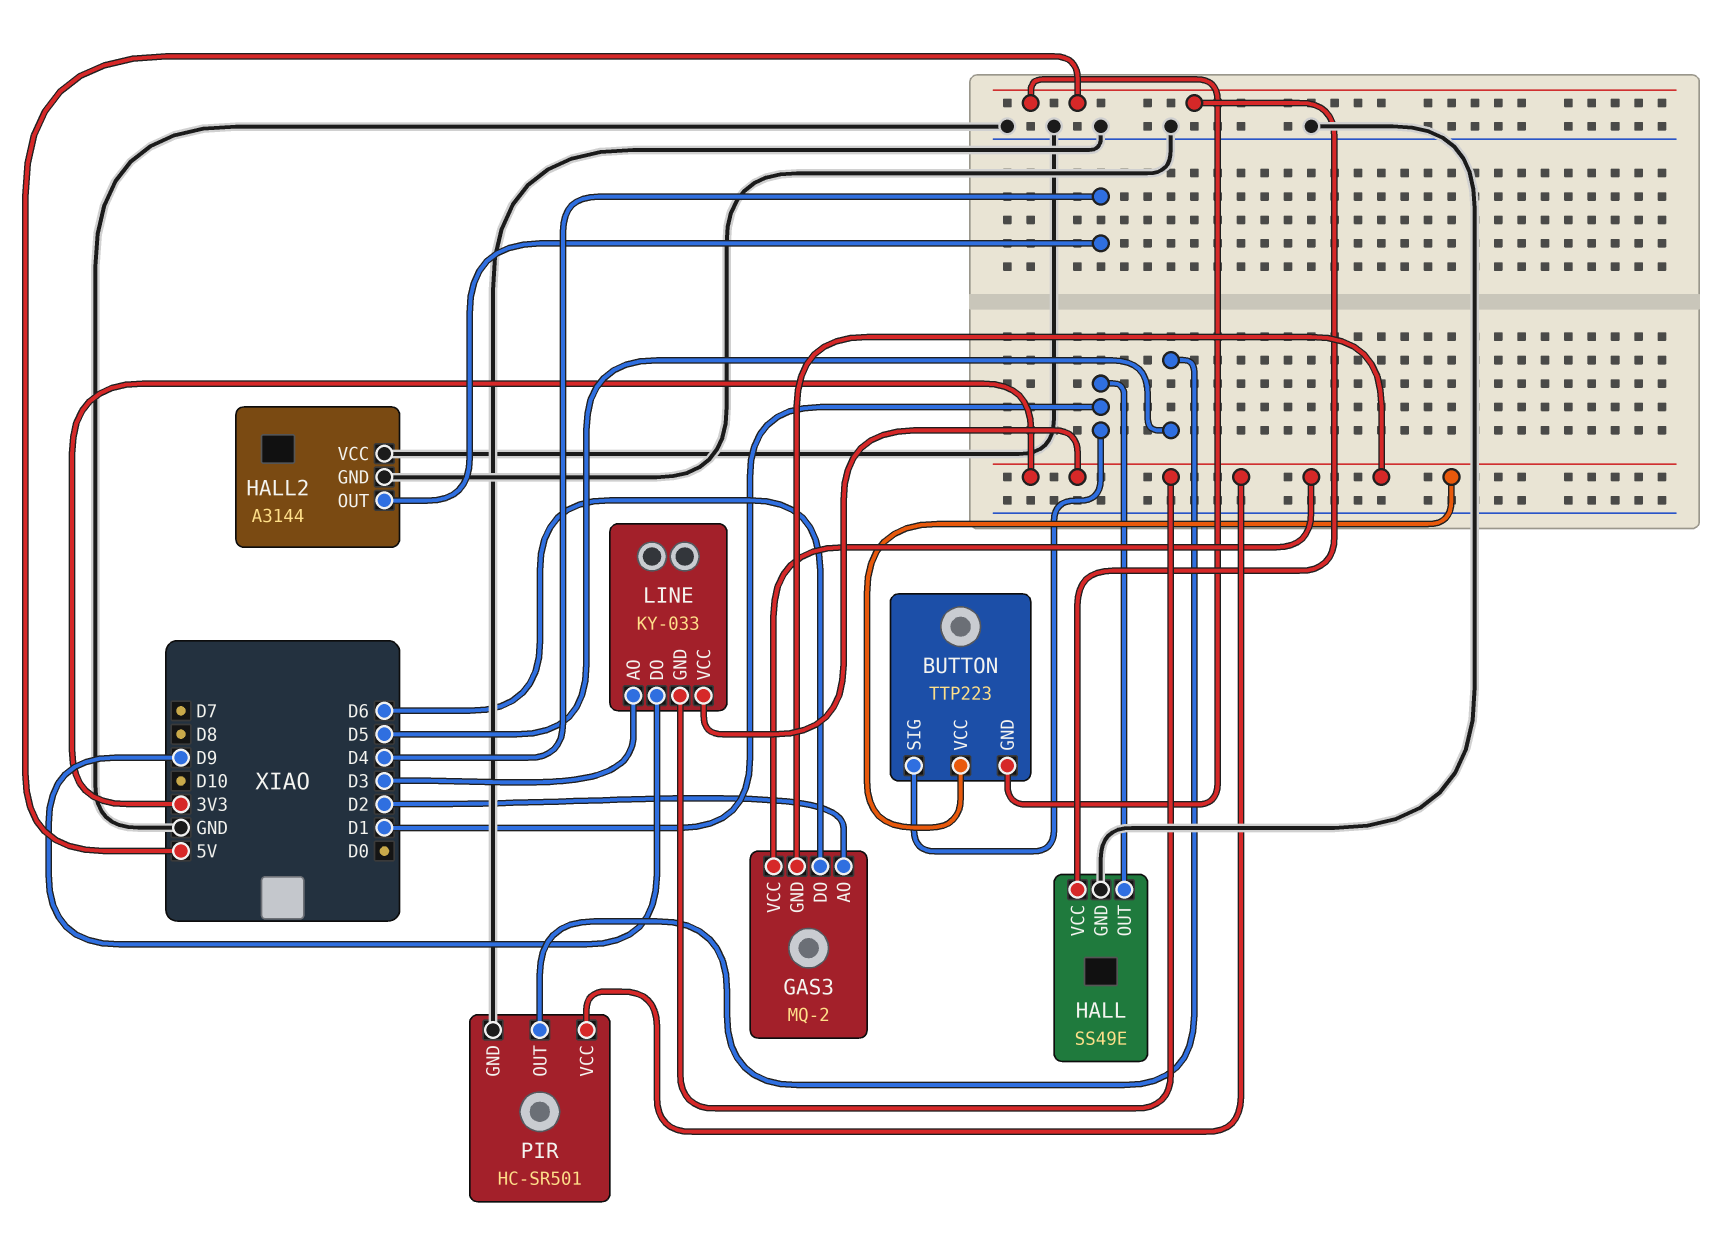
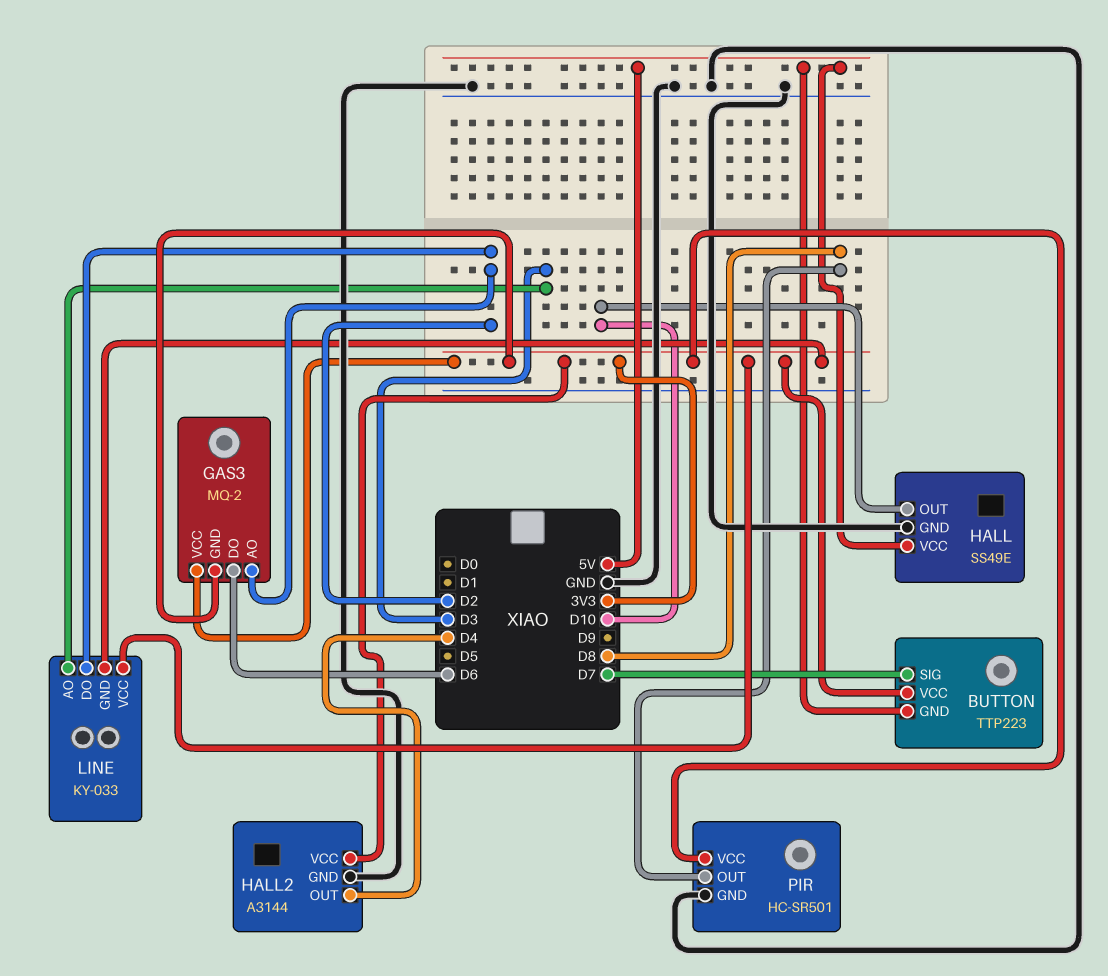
BUTTON pin SIG: D1 -> D7
HALL pin OUT: D1 -> D10
HALL2 pin VCC: GND -> 3V3
LINE pin DO: D9 -> D2
PIR pin OUT: D5 -> D8

